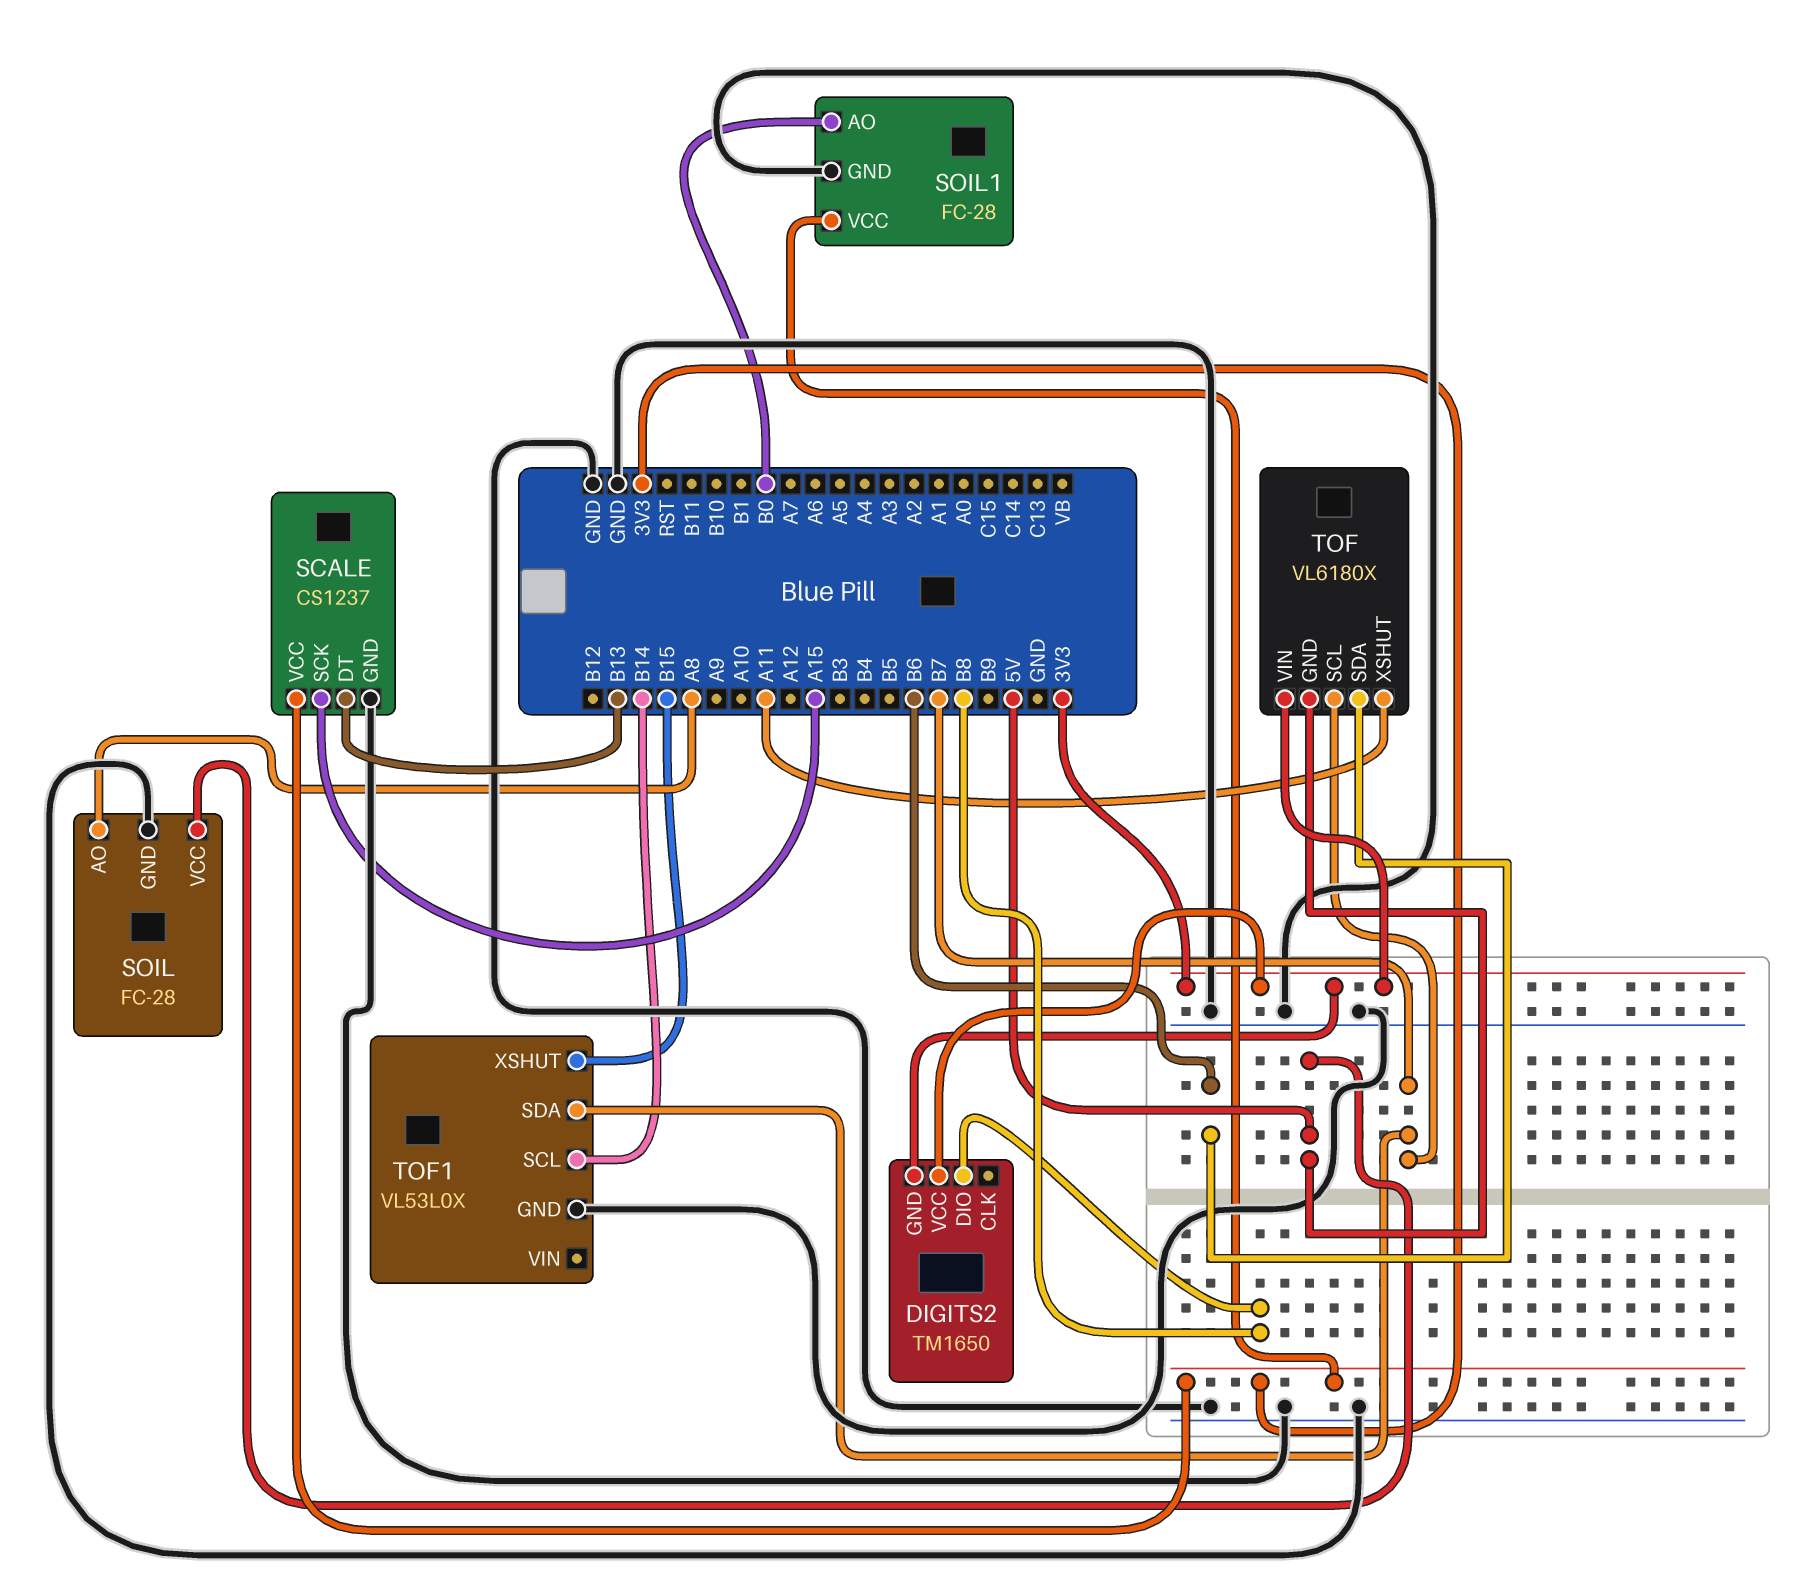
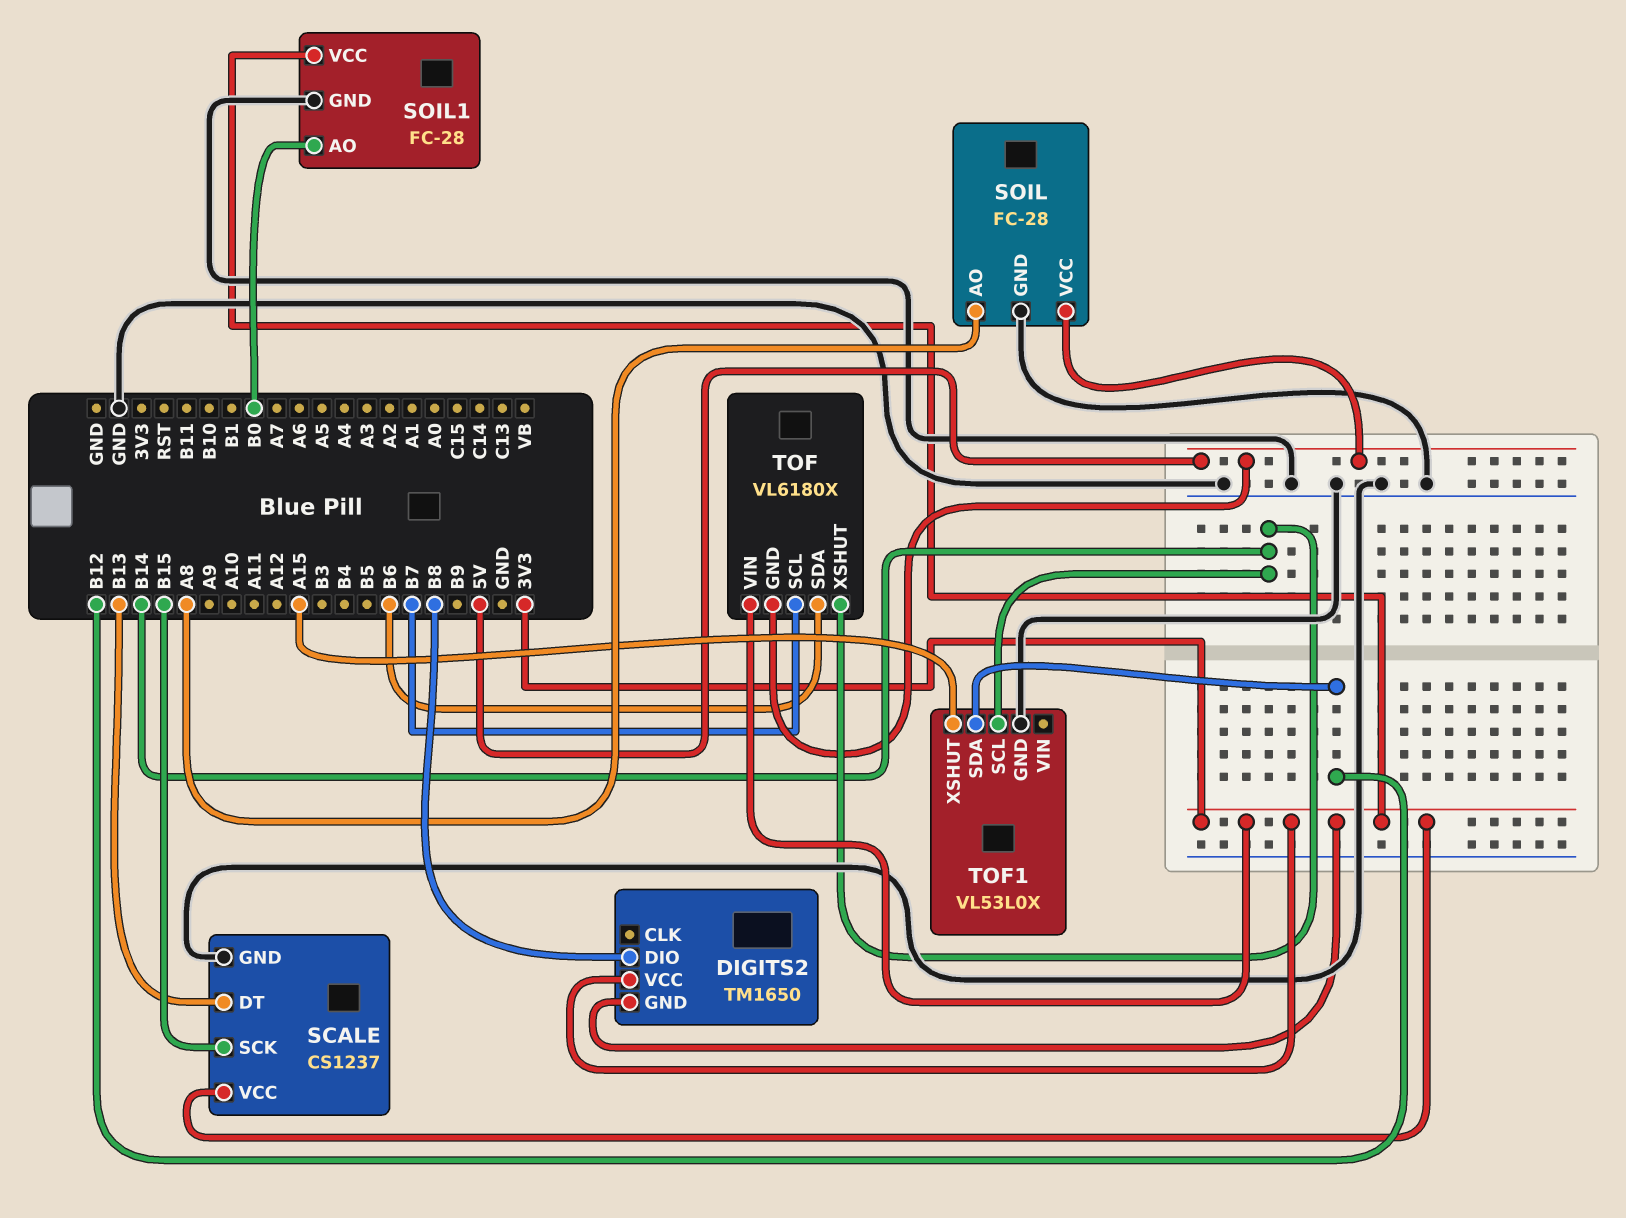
SCALE pin SCK: A15 -> B15
TOF pin XSHUT: A11 -> B14
TOF1 pin SDA: B7 -> B12
TOF1 pin XSHUT: B15 -> A15

